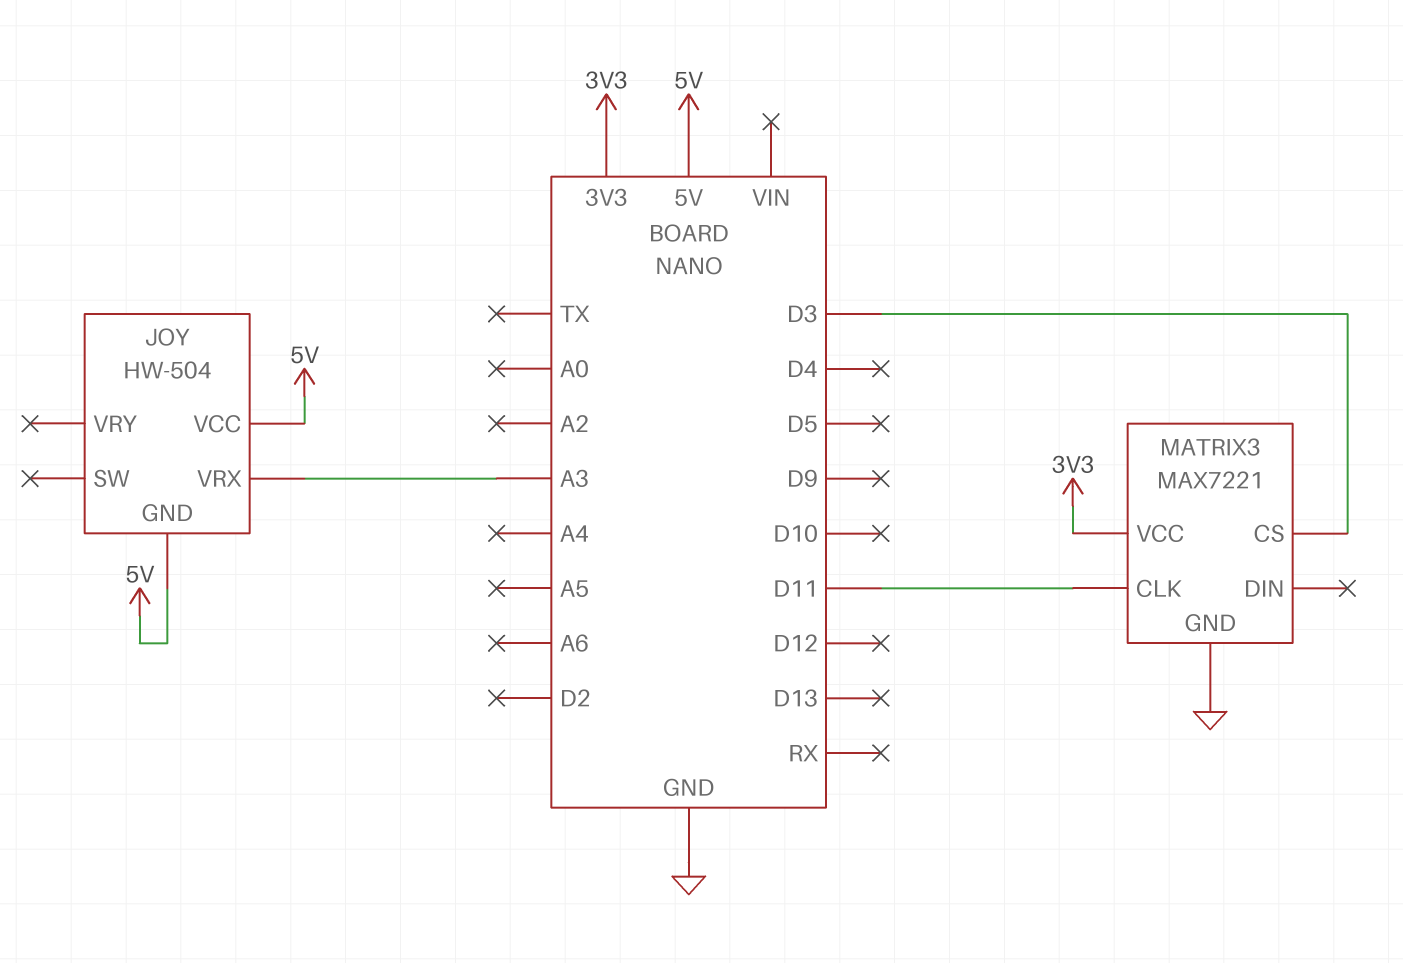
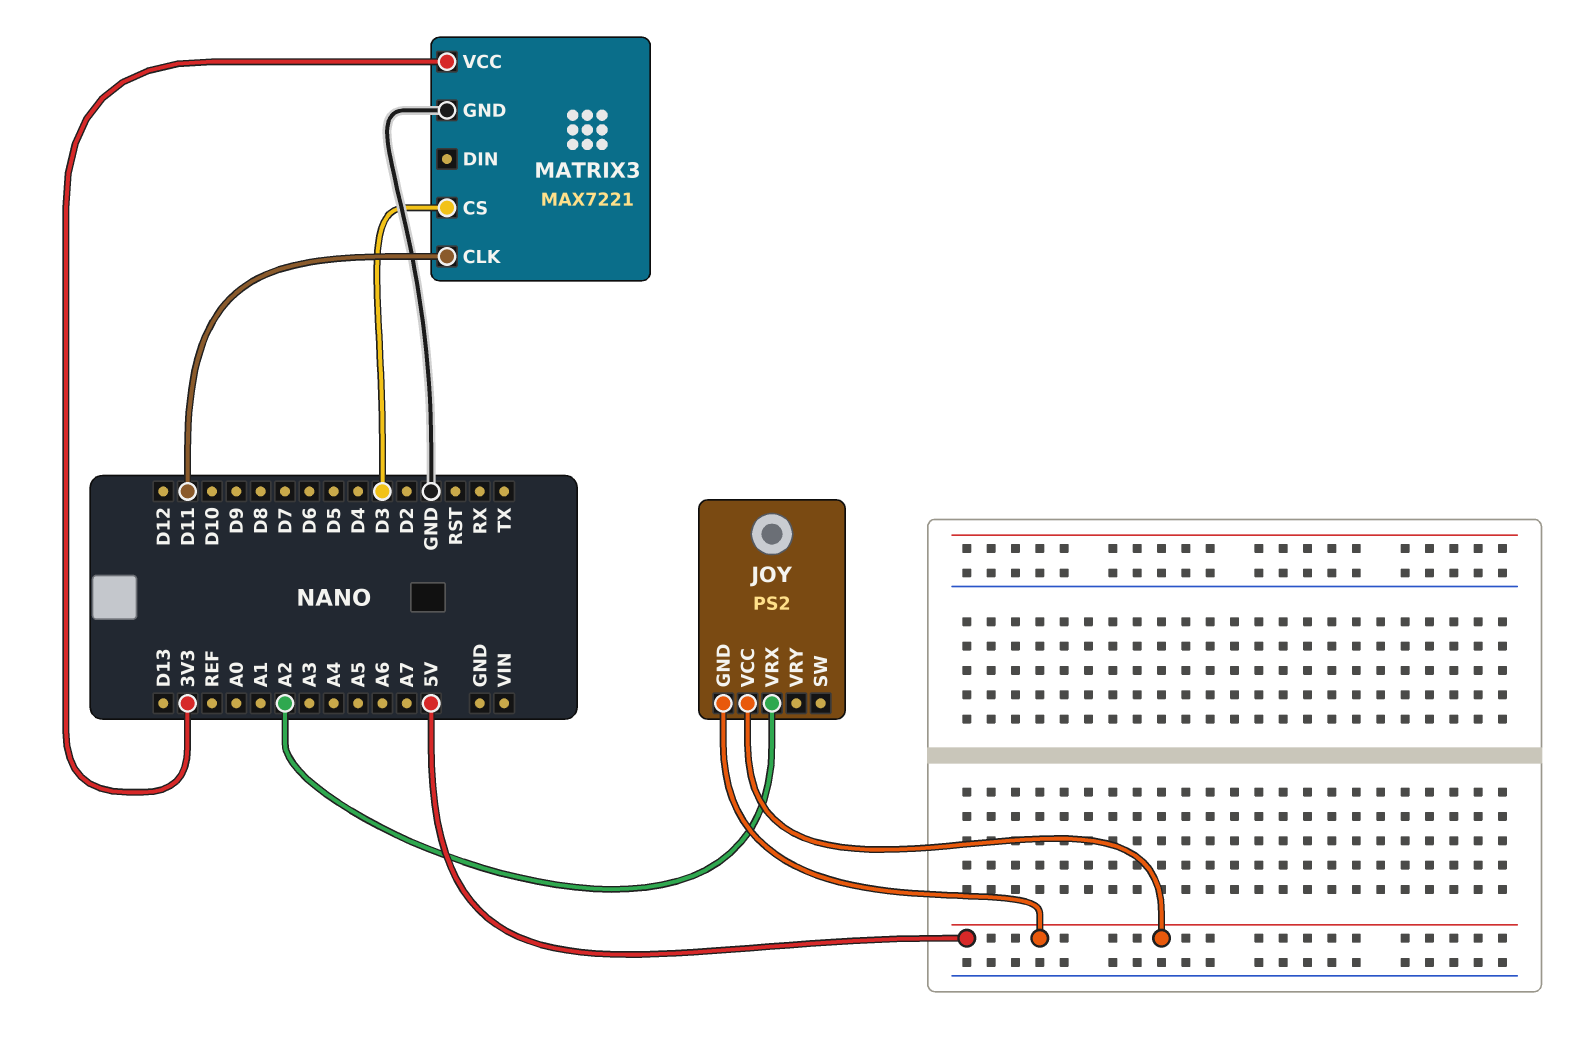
JOY: HW-504 -> PS2
JOY pin VRX: A3 -> A2

